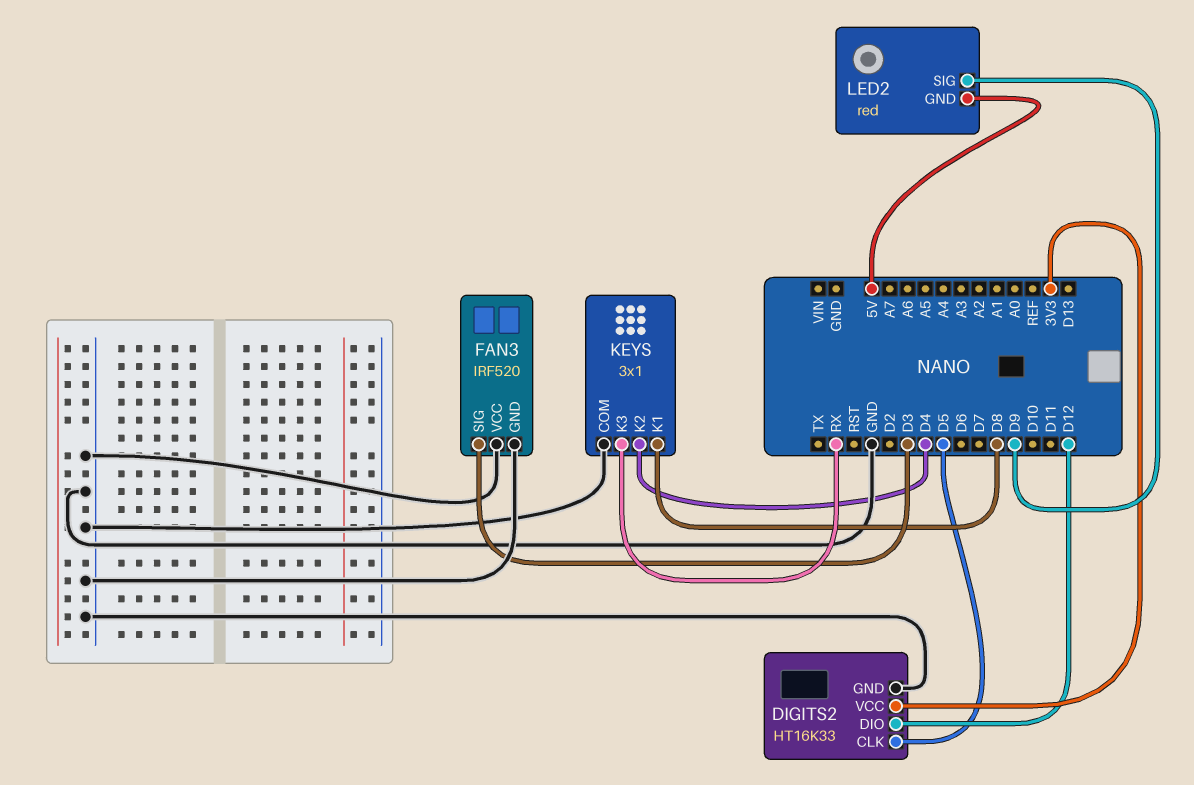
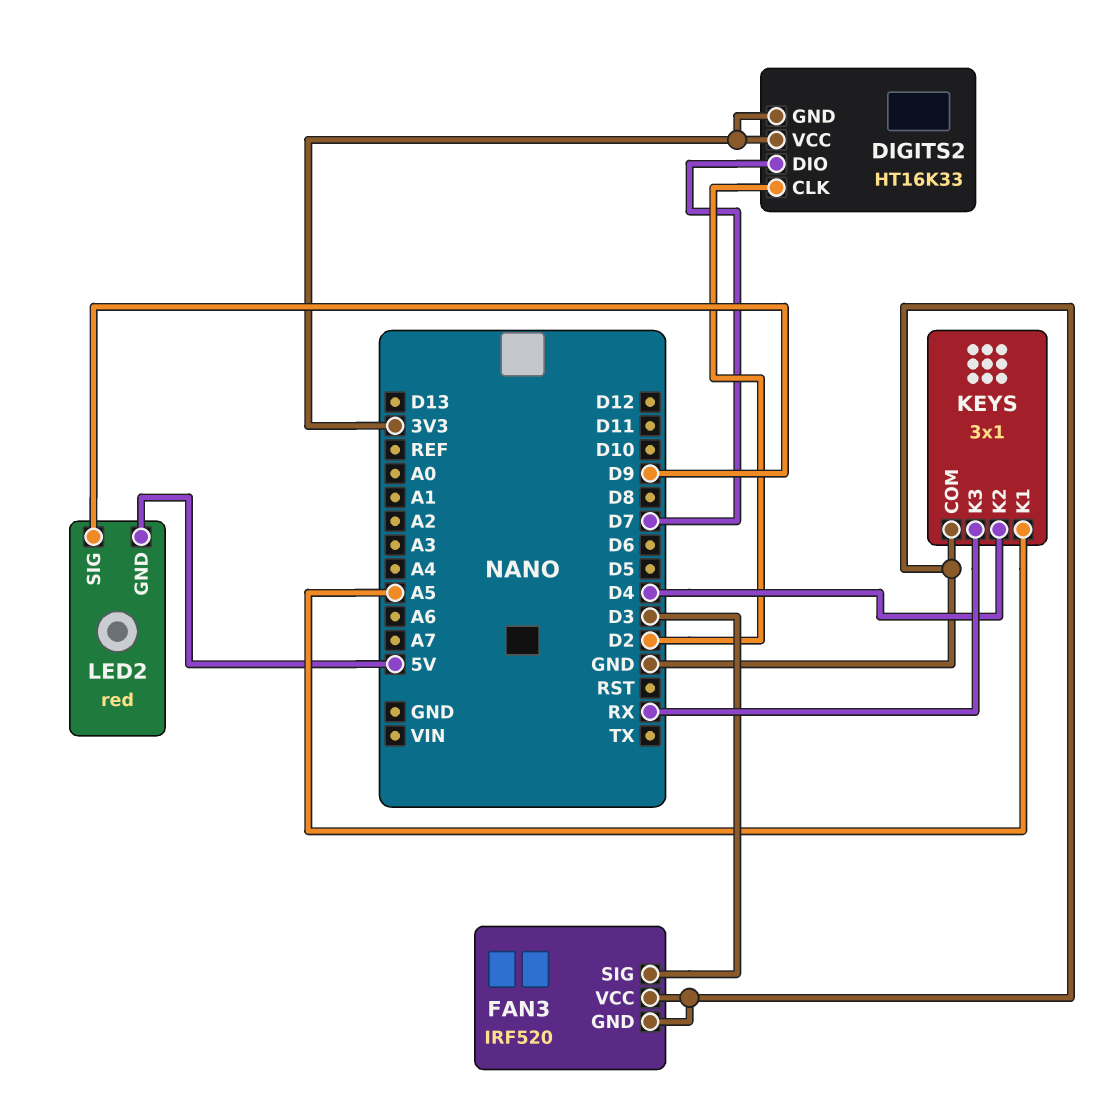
DIGITS2 pin CLK: D5 -> D2
DIGITS2 pin DIO: D12 -> D7
DIGITS2 pin GND: GND -> 3V3
KEYS pin K1: D8 -> A5

